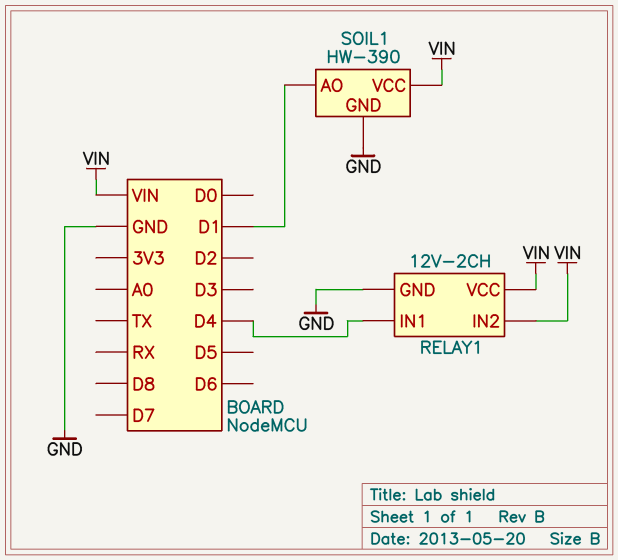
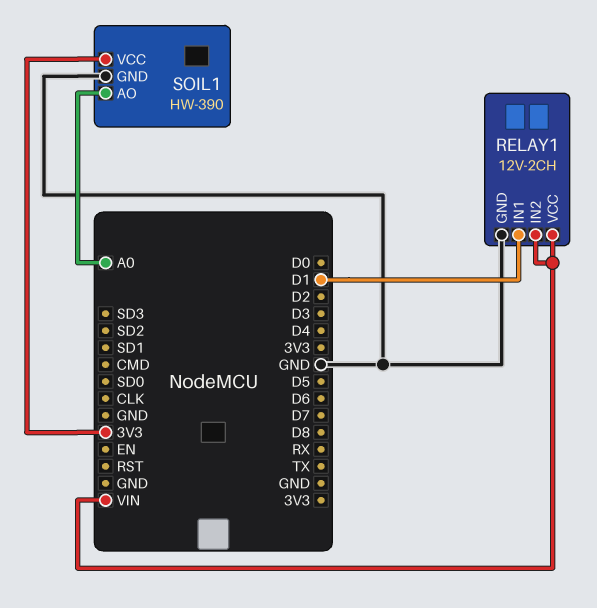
RELAY1 pin IN1: D4 -> D1
SOIL1 pin AO: D1 -> A0
SOIL1 pin VCC: VIN -> 3V3

